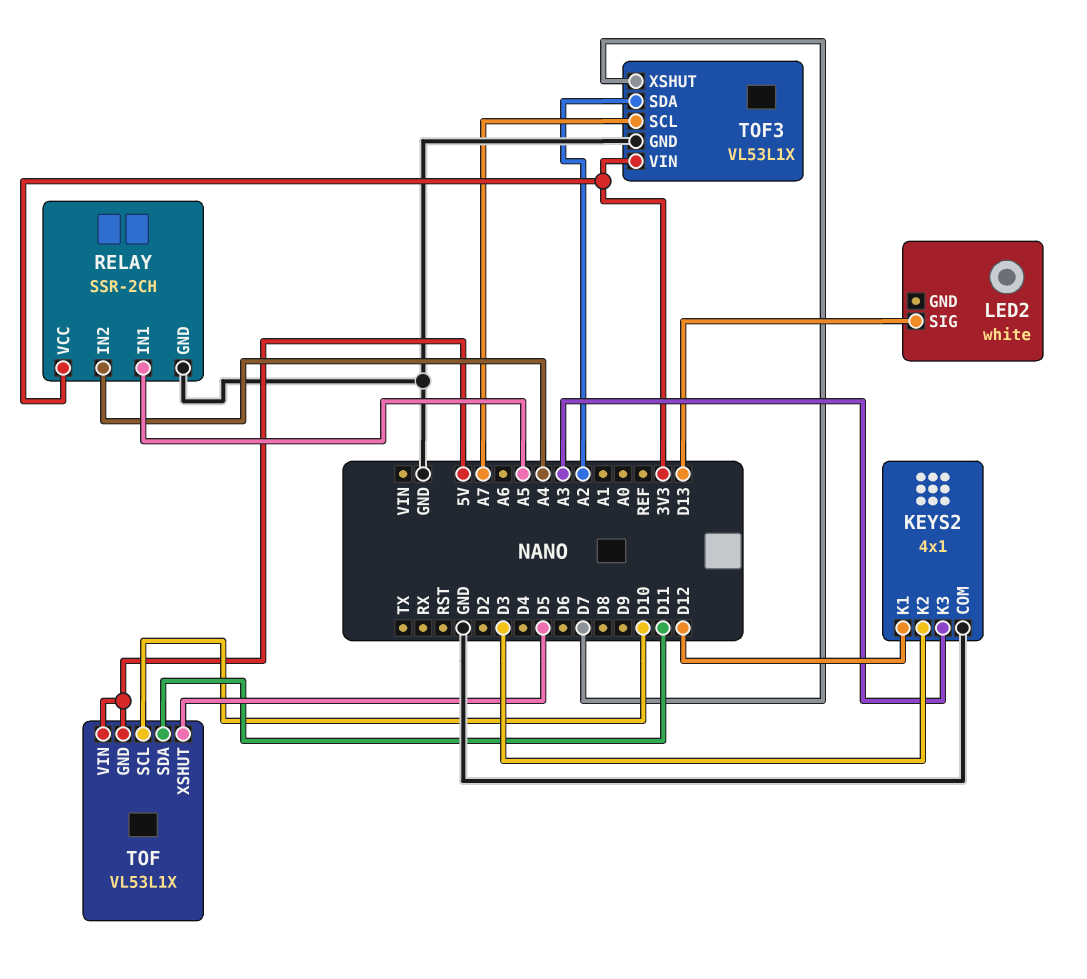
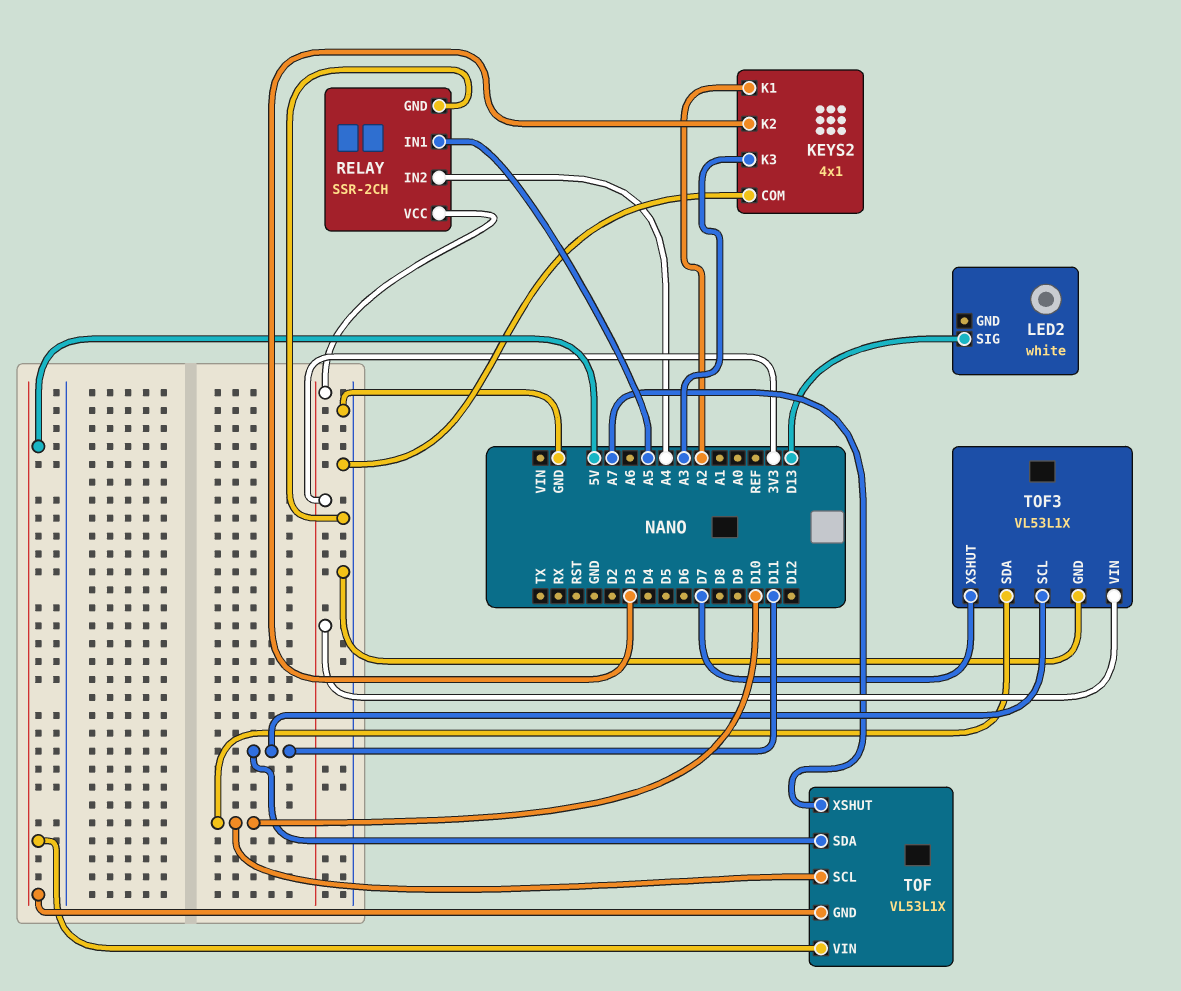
KEYS2 pin K1: D12 -> A2
TOF pin XSHUT: D5 -> A7
TOF3 pin SCL: A7 -> D11
TOF3 pin SDA: A2 -> D10

